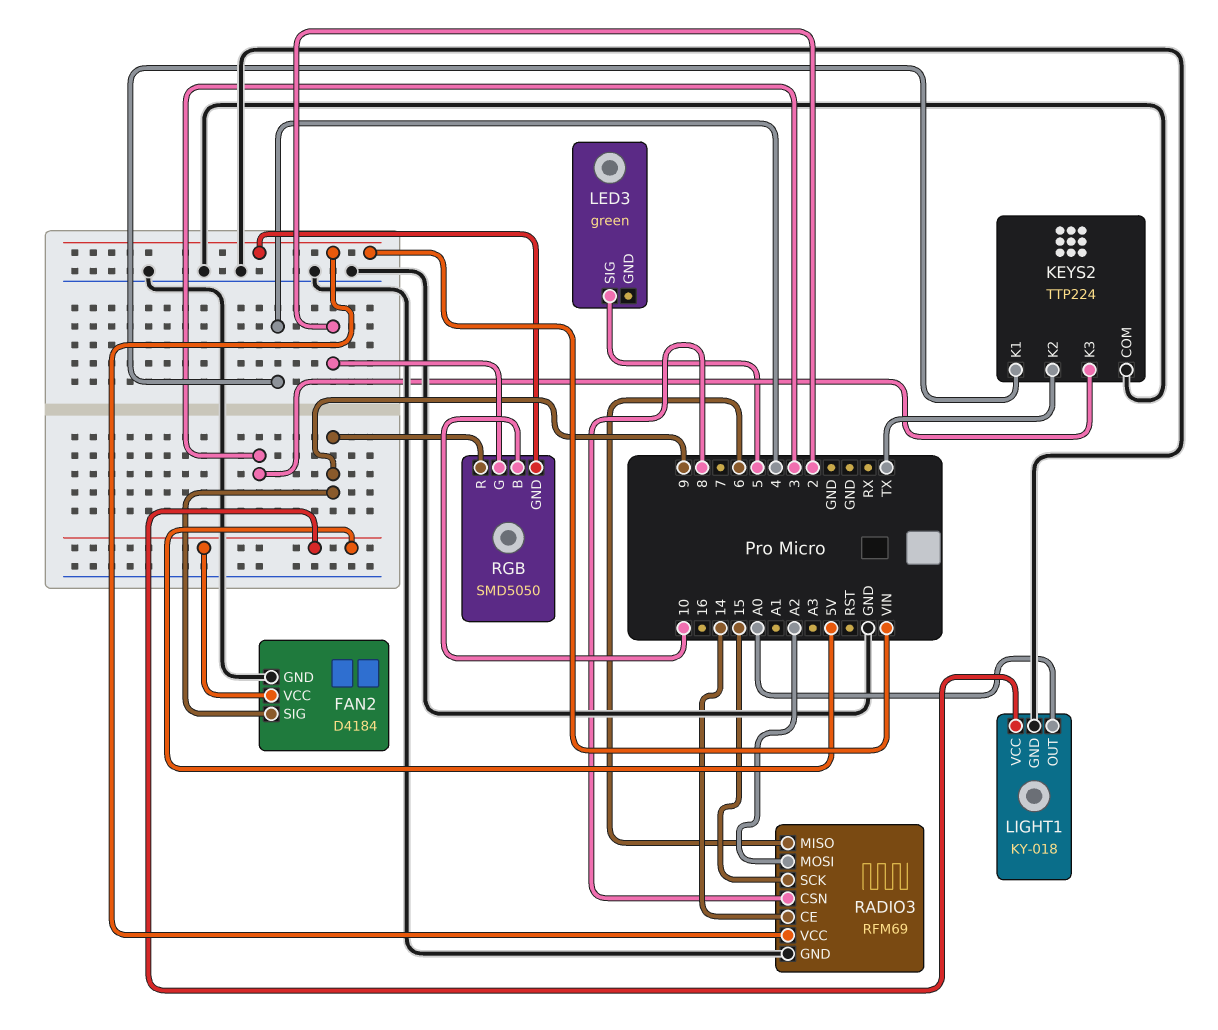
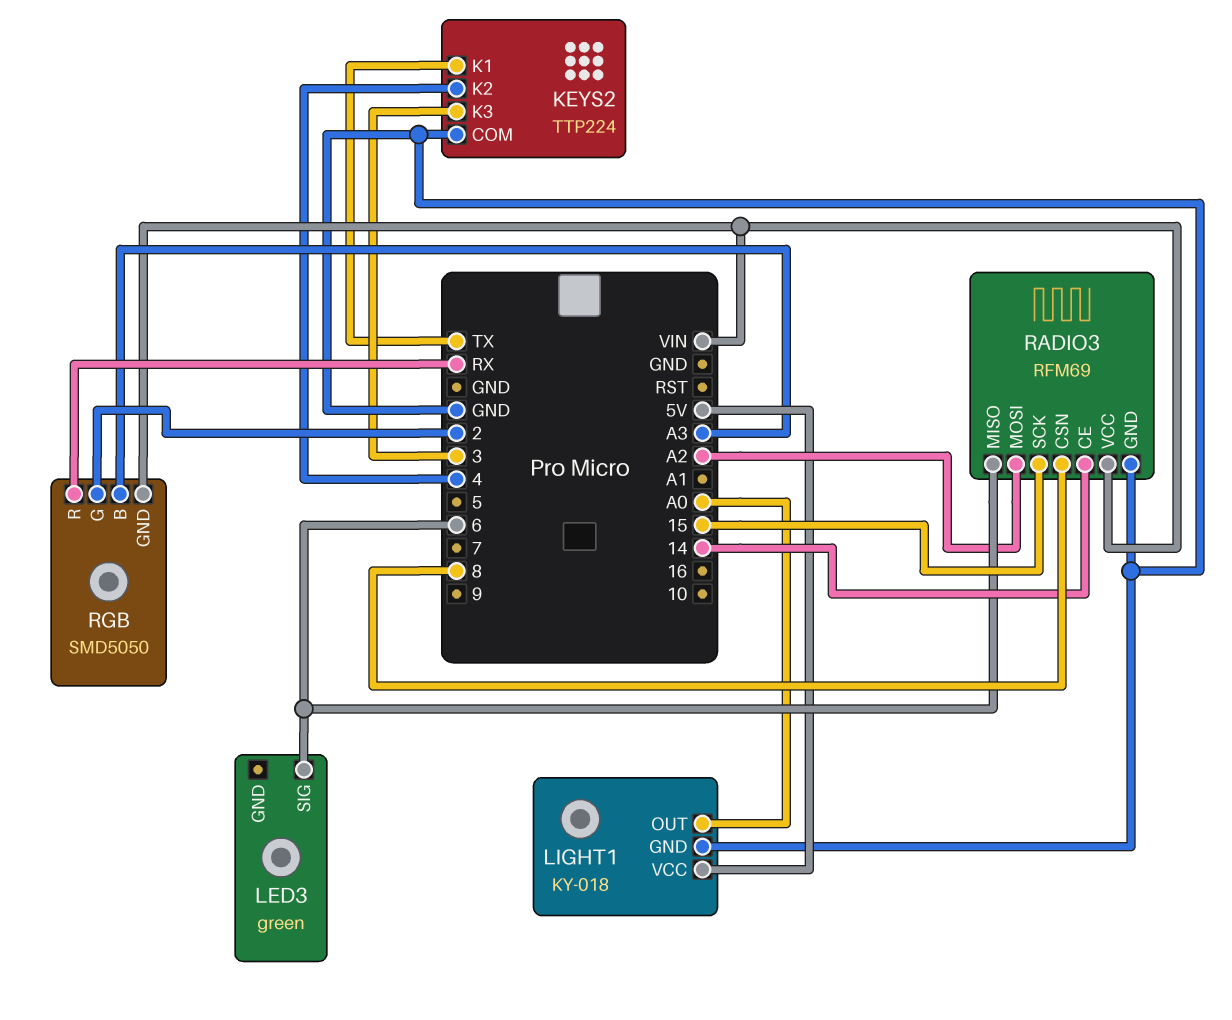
FAN2: D4184 -> none
FAN2 pin GND: GND -> none
FAN2 pin SIG: 9 -> none
FAN2 pin VCC: 5V -> none
KEYS2 pin K1: 4 -> TX
KEYS2 pin K2: TX -> 4
LED3 pin SIG: 5 -> 6
RGB pin B: 10 -> A3
RGB pin R: 9 -> RX

